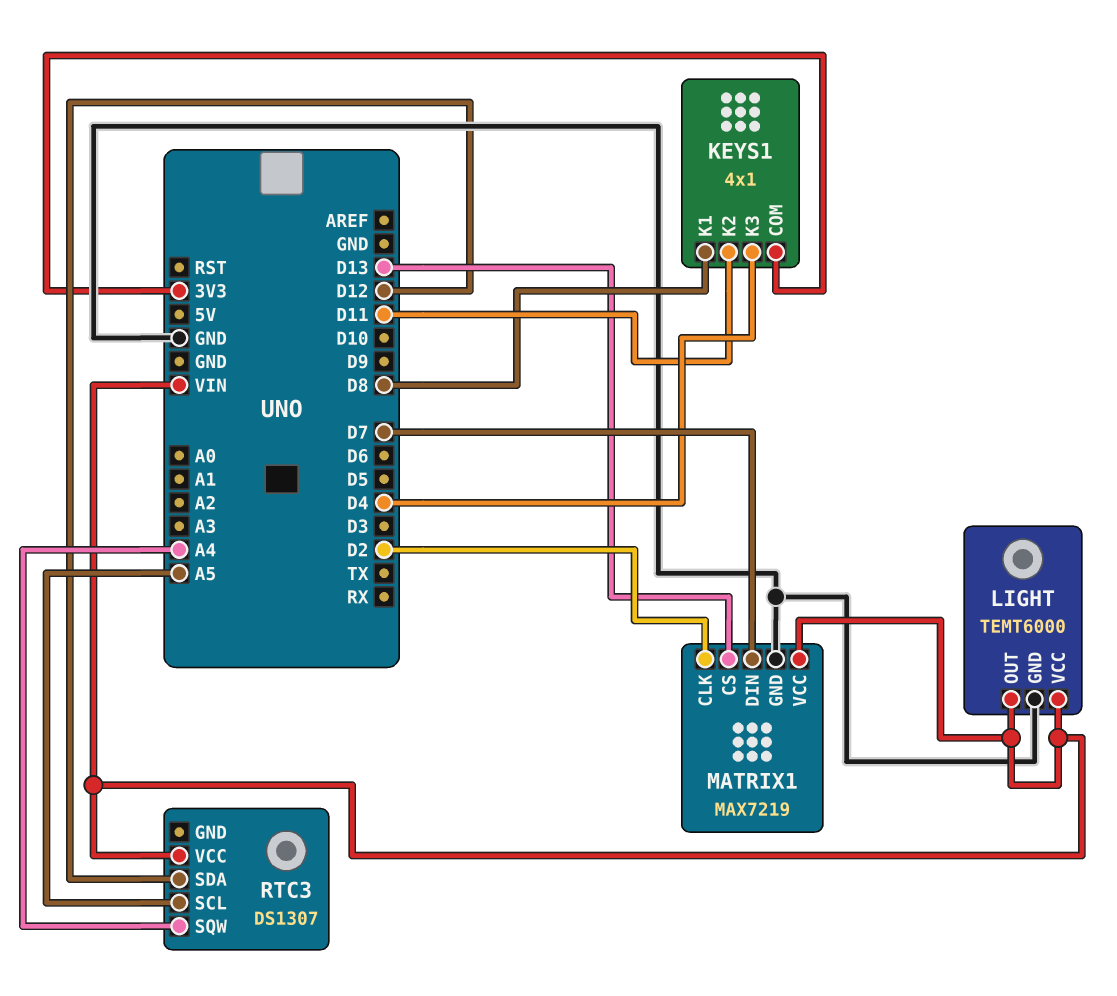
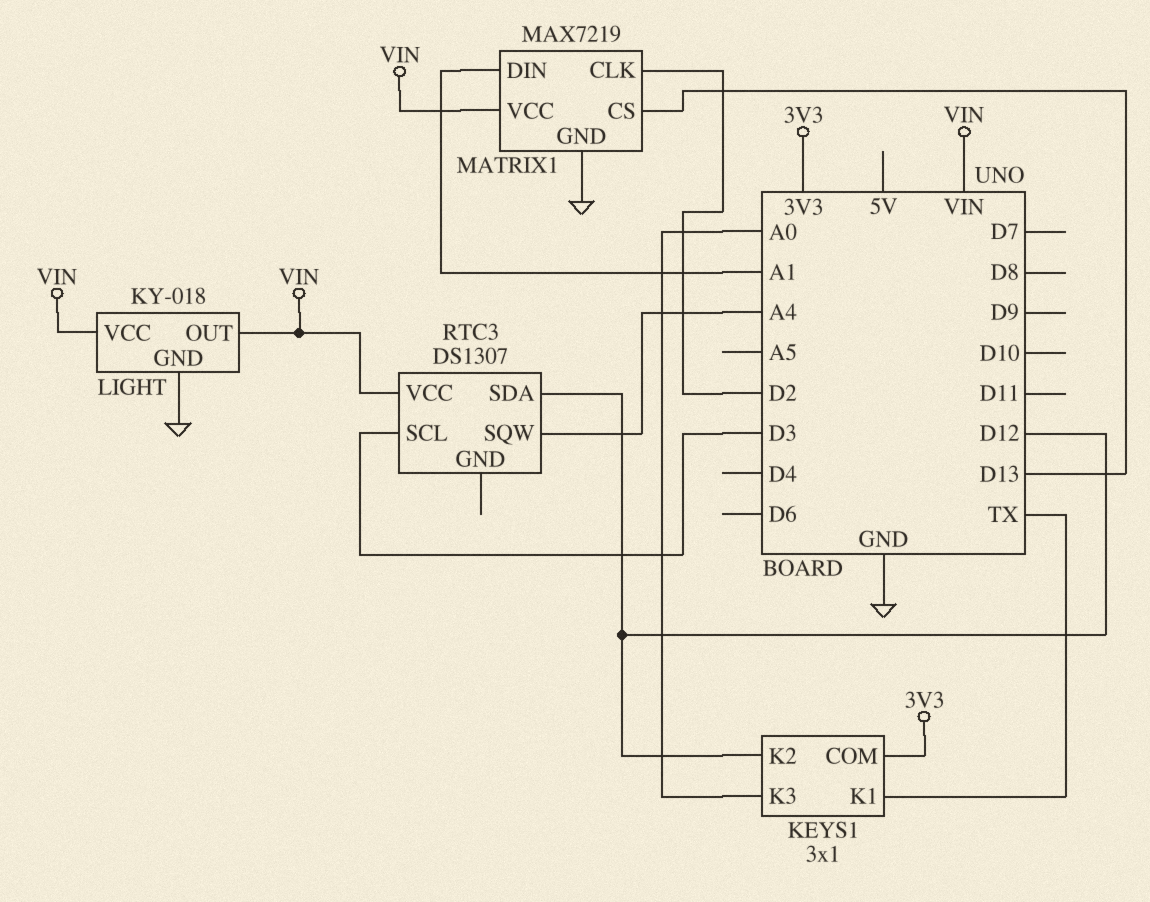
KEYS1: 4x1 -> 3x1
KEYS1 pin K1: D8 -> TX
KEYS1 pin K2: D11 -> D12
KEYS1 pin K3: D4 -> A0
LIGHT: TEMT6000 -> KY-018
MATRIX1 pin DIN: D7 -> A1
RTC3 pin SCL: A5 -> D3

